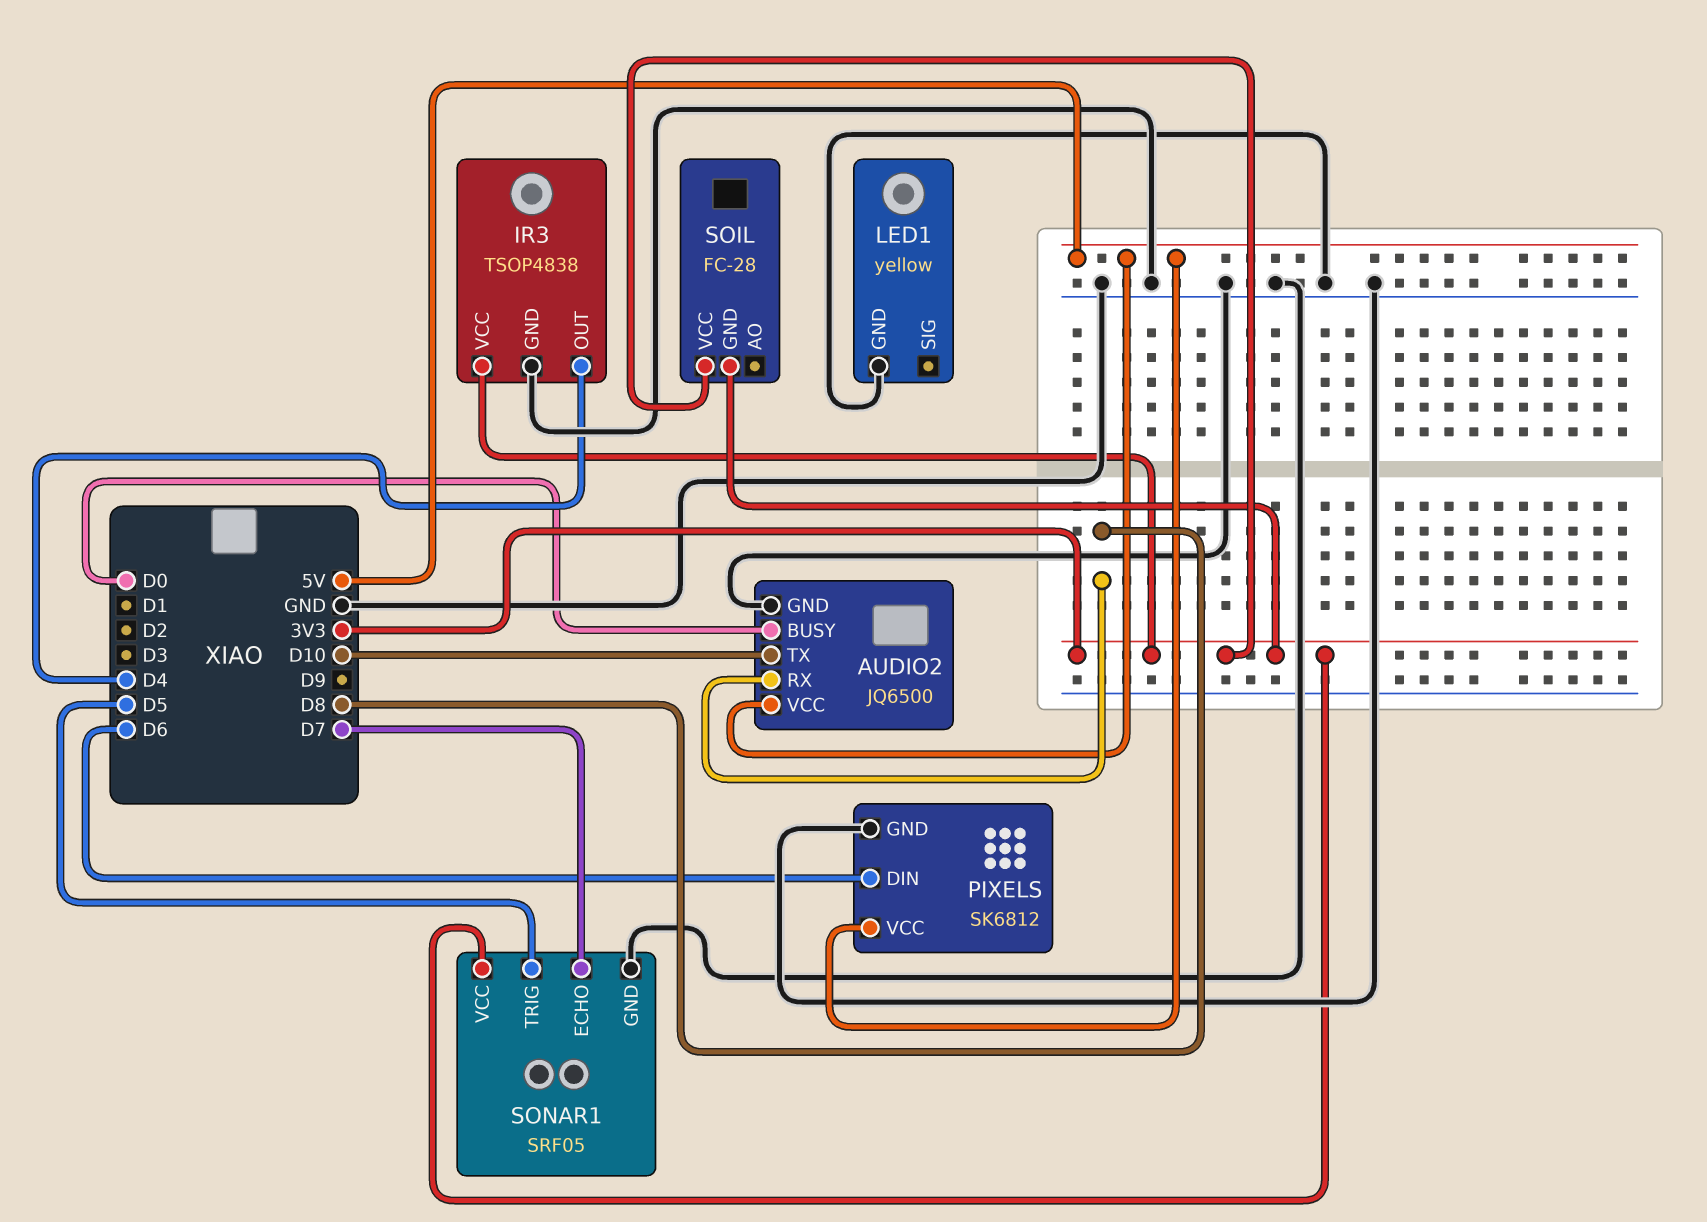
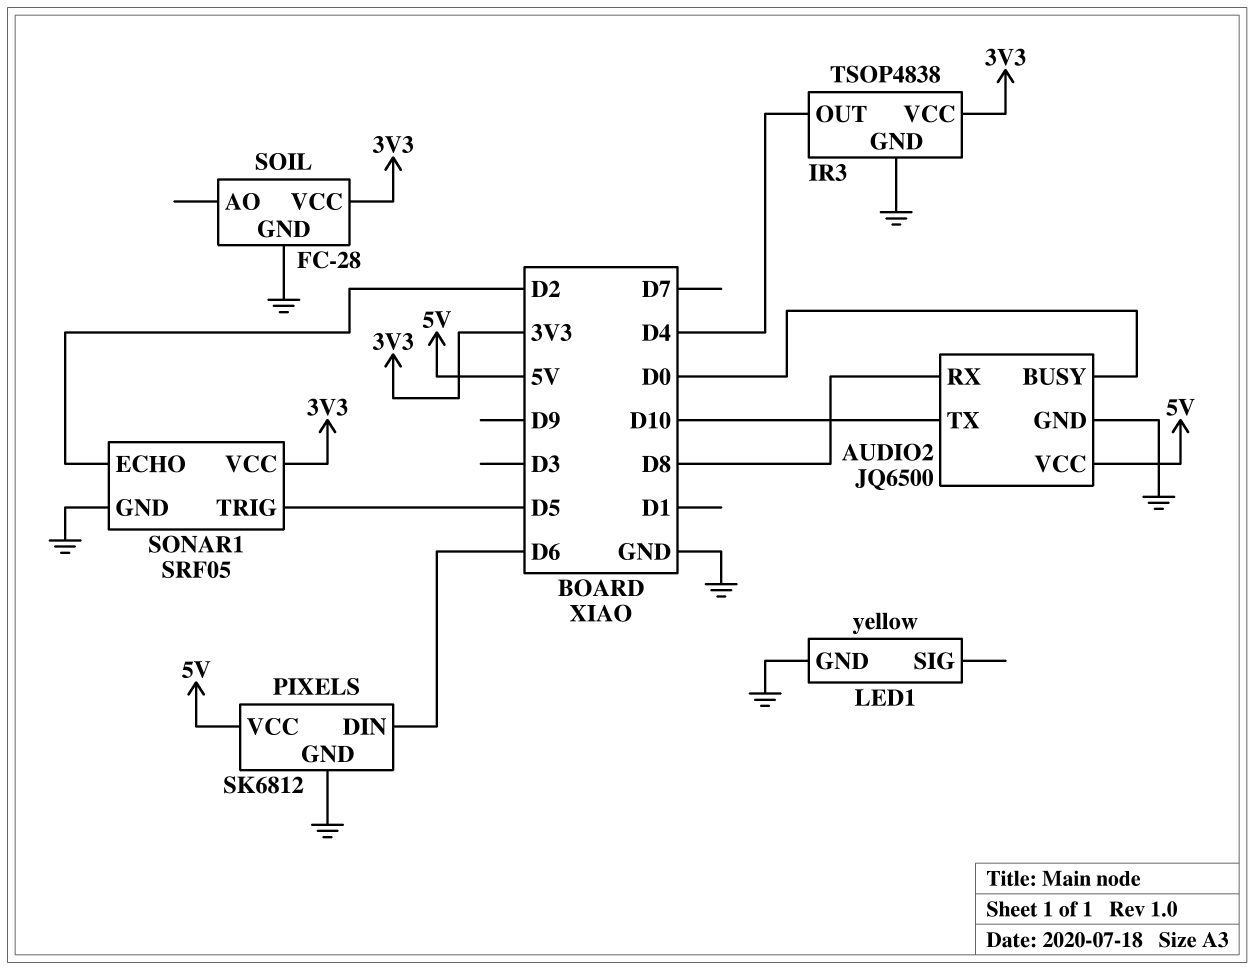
SOIL pin GND: 3V3 -> GND
SONAR1 pin ECHO: D7 -> D2

